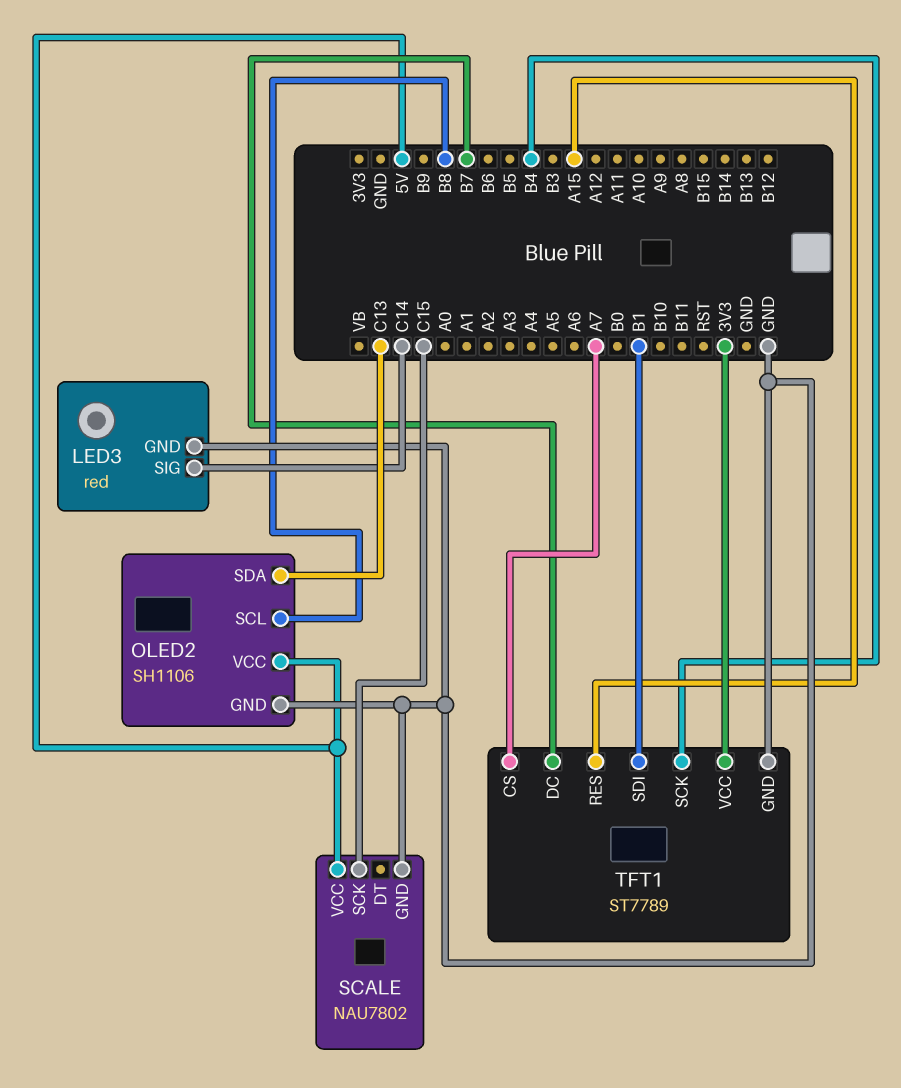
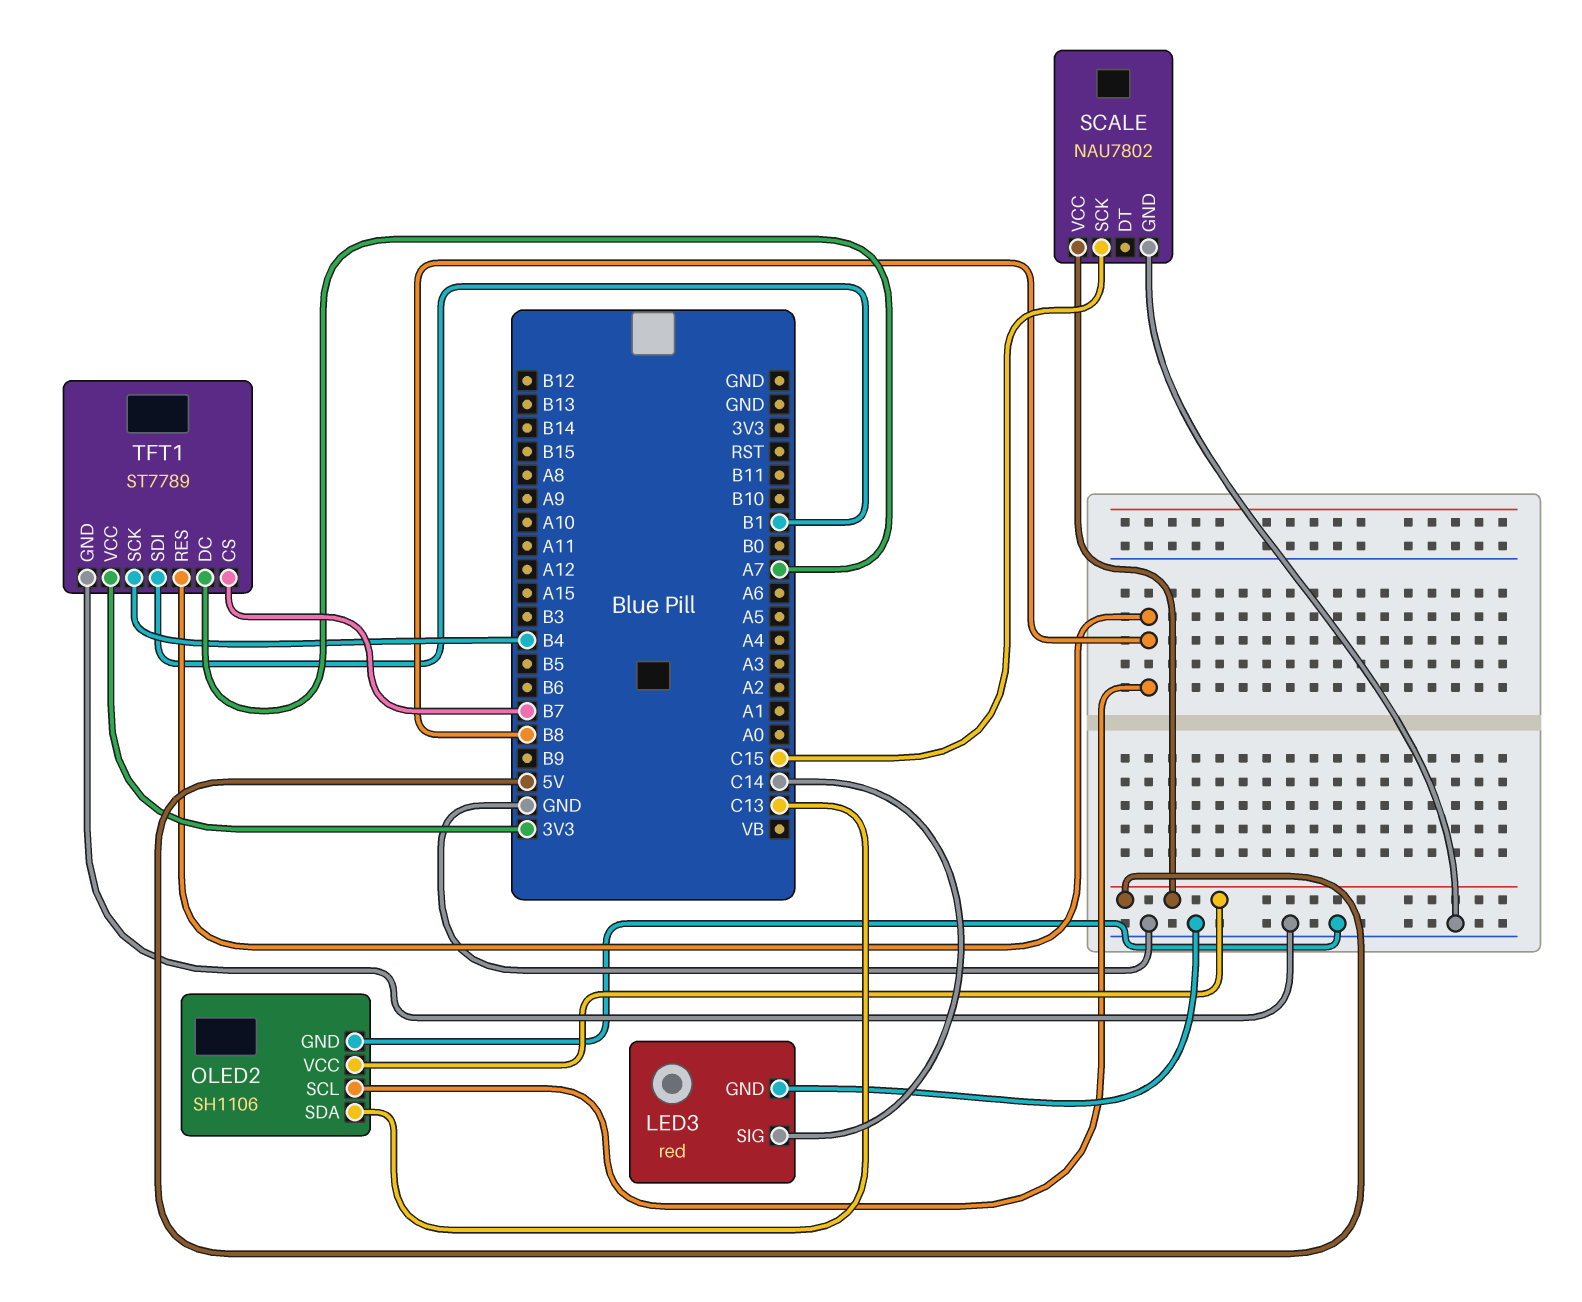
TFT1 pin CS: A7 -> B7
TFT1 pin DC: B7 -> A7
TFT1 pin RES: A15 -> B8

